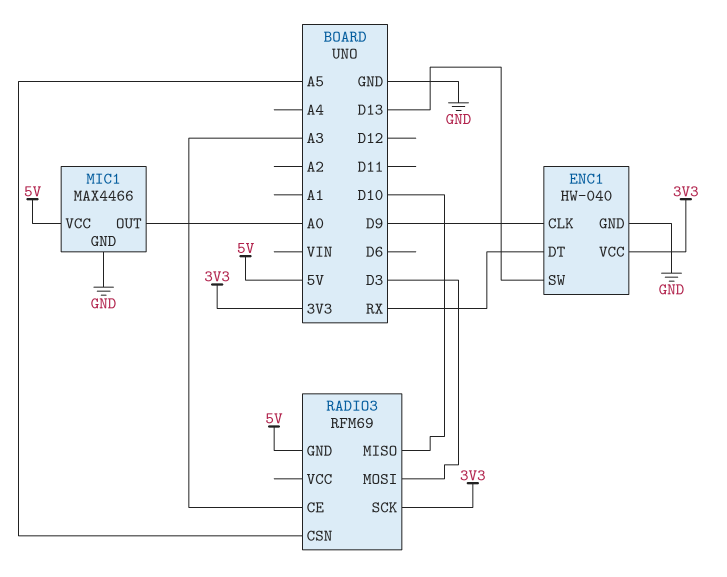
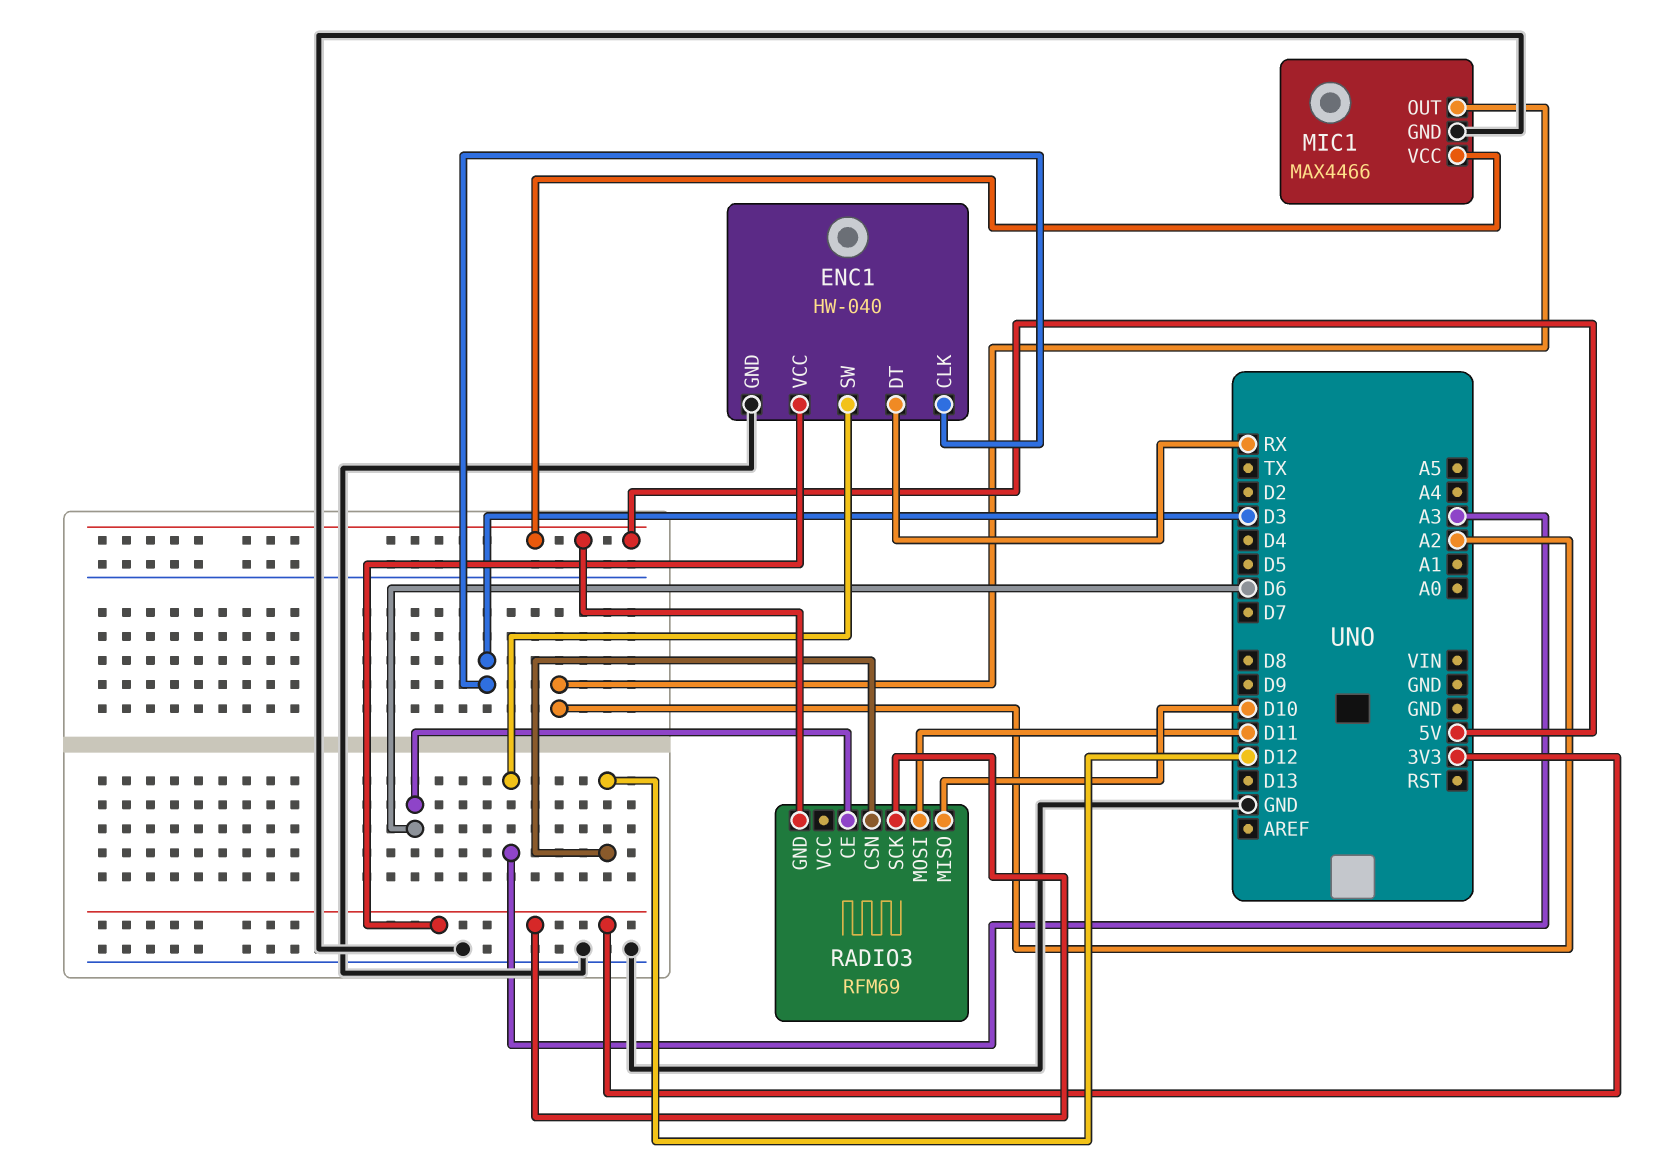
ENC1 pin CLK: D9 -> D3
ENC1 pin SW: D13 -> A3
MIC1 pin OUT: A0 -> A2
RADIO3 pin CE: A3 -> D6
RADIO3 pin CSN: A5 -> D12
RADIO3 pin MOSI: D3 -> D11

